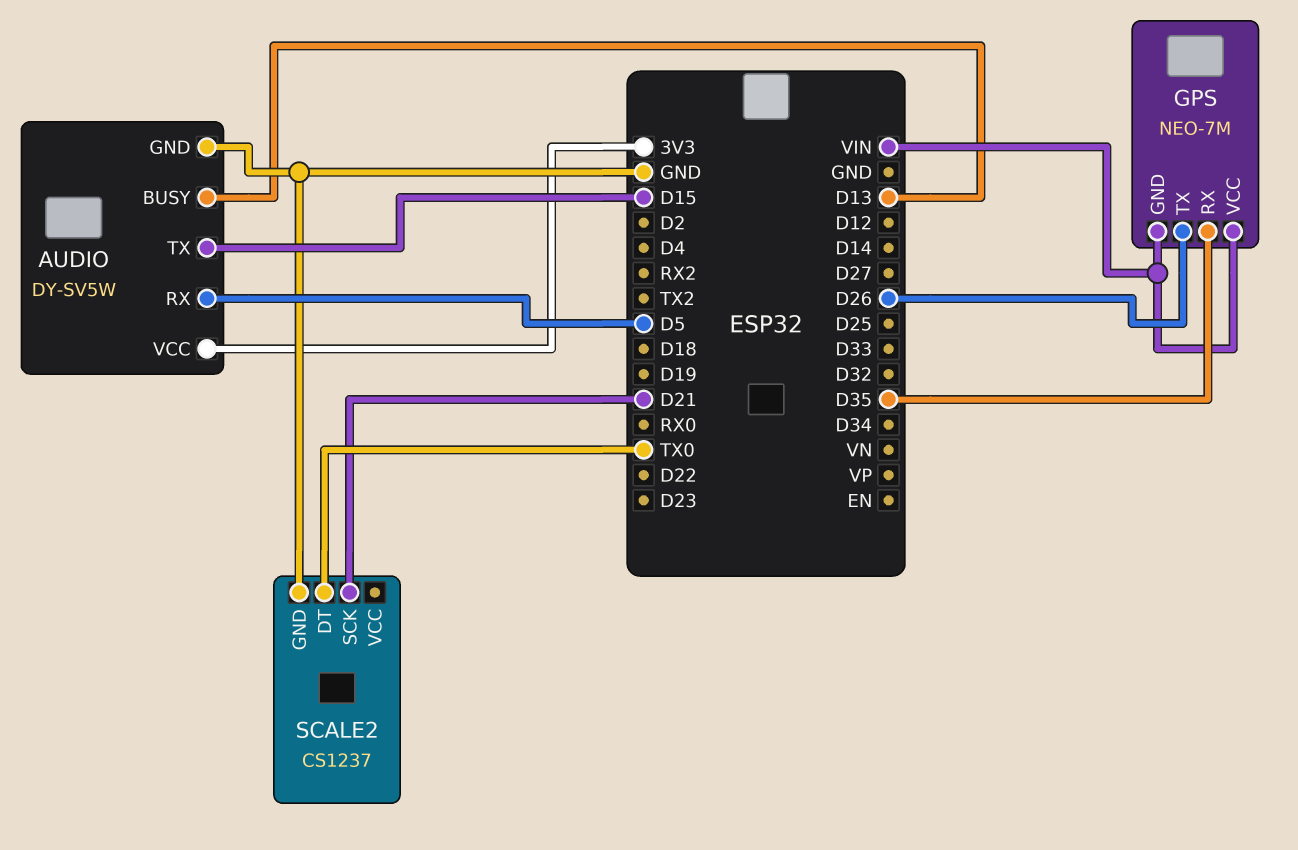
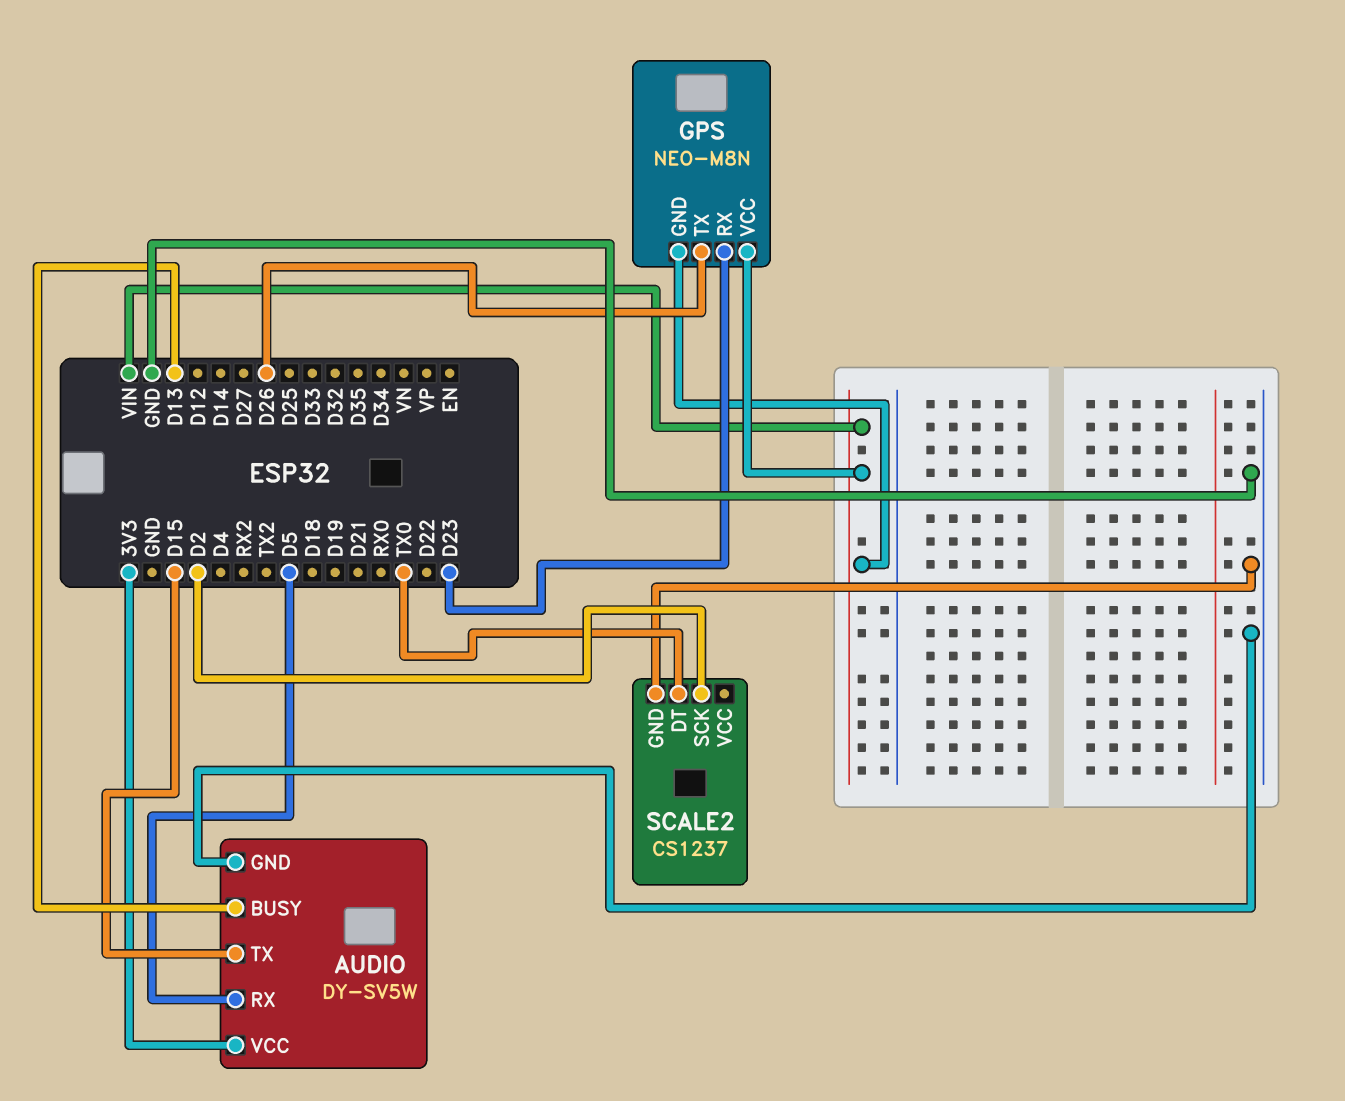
GPS: NEO-7M -> NEO-M8N
GPS pin RX: D35 -> D23
SCALE2 pin SCK: D21 -> D2

